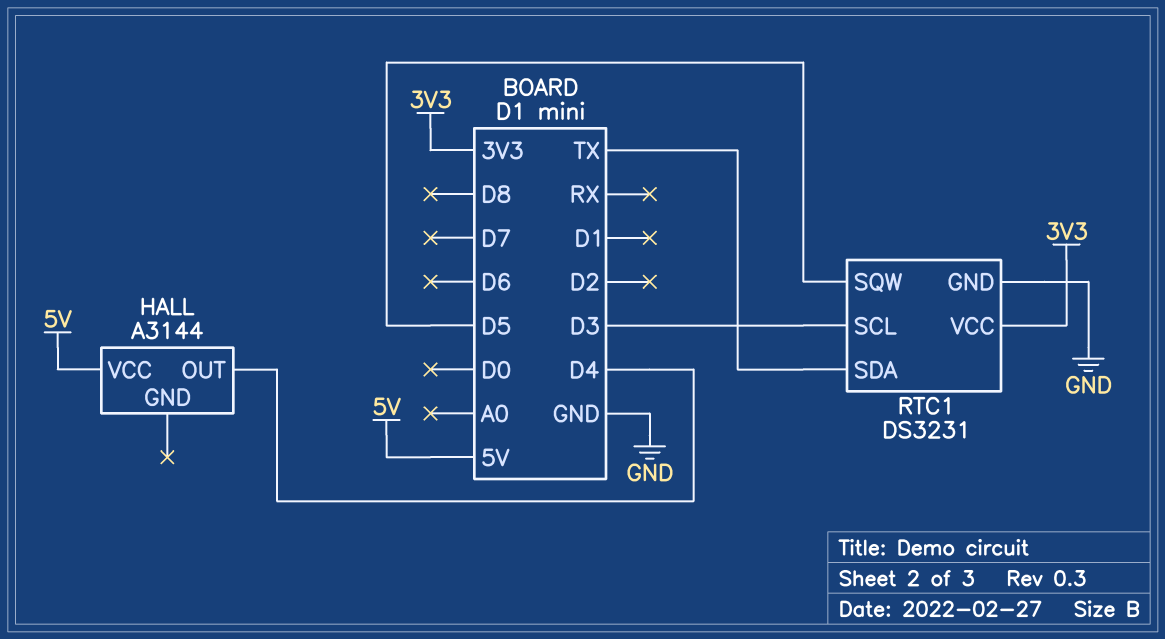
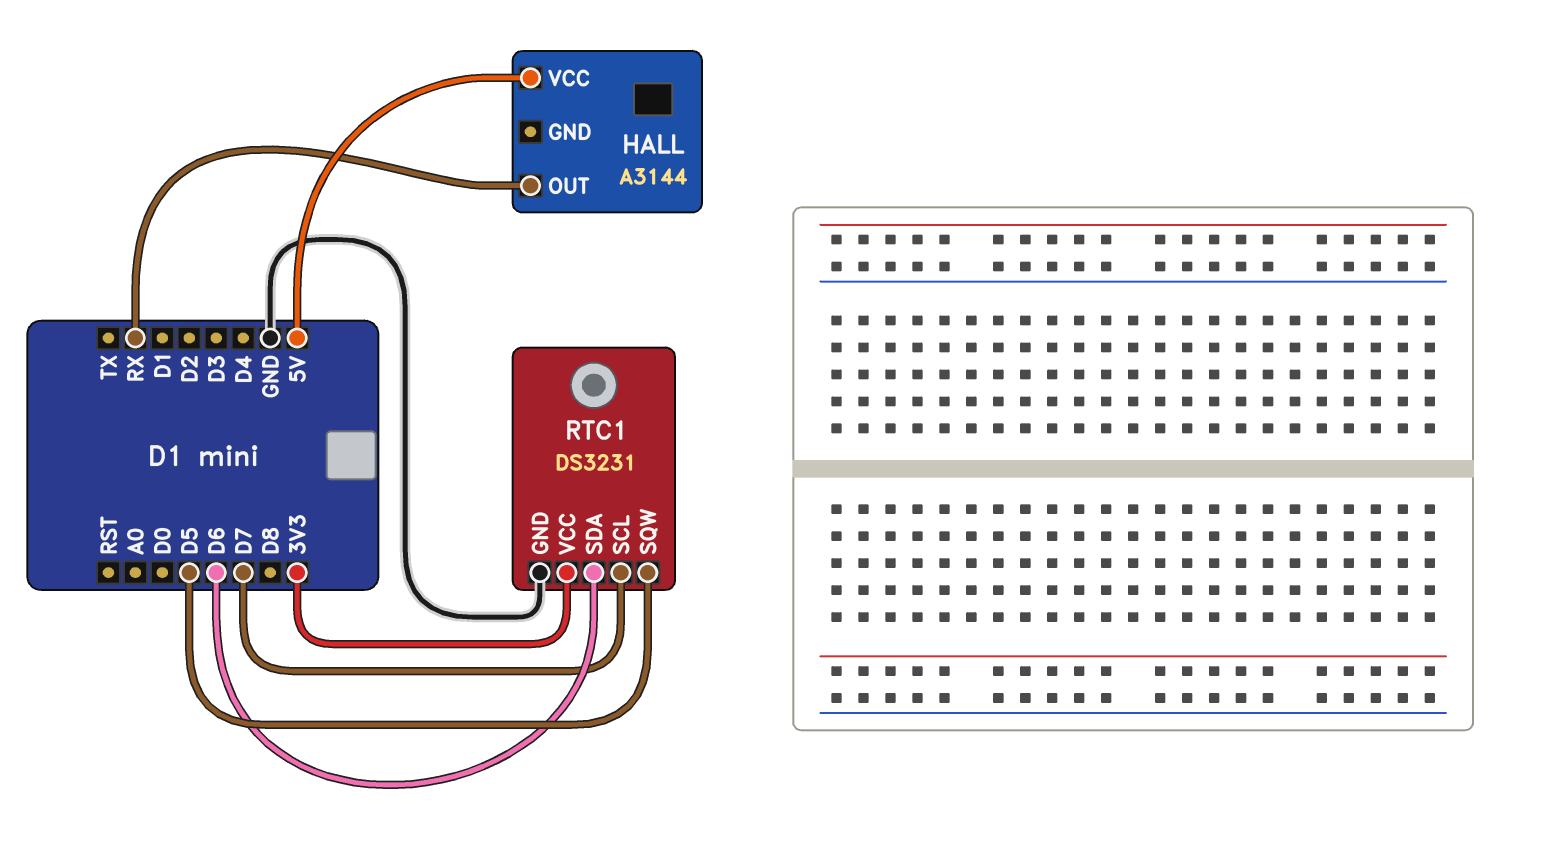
HALL pin OUT: D4 -> RX
RTC1 pin SCL: D3 -> D7
RTC1 pin SDA: TX -> D6

